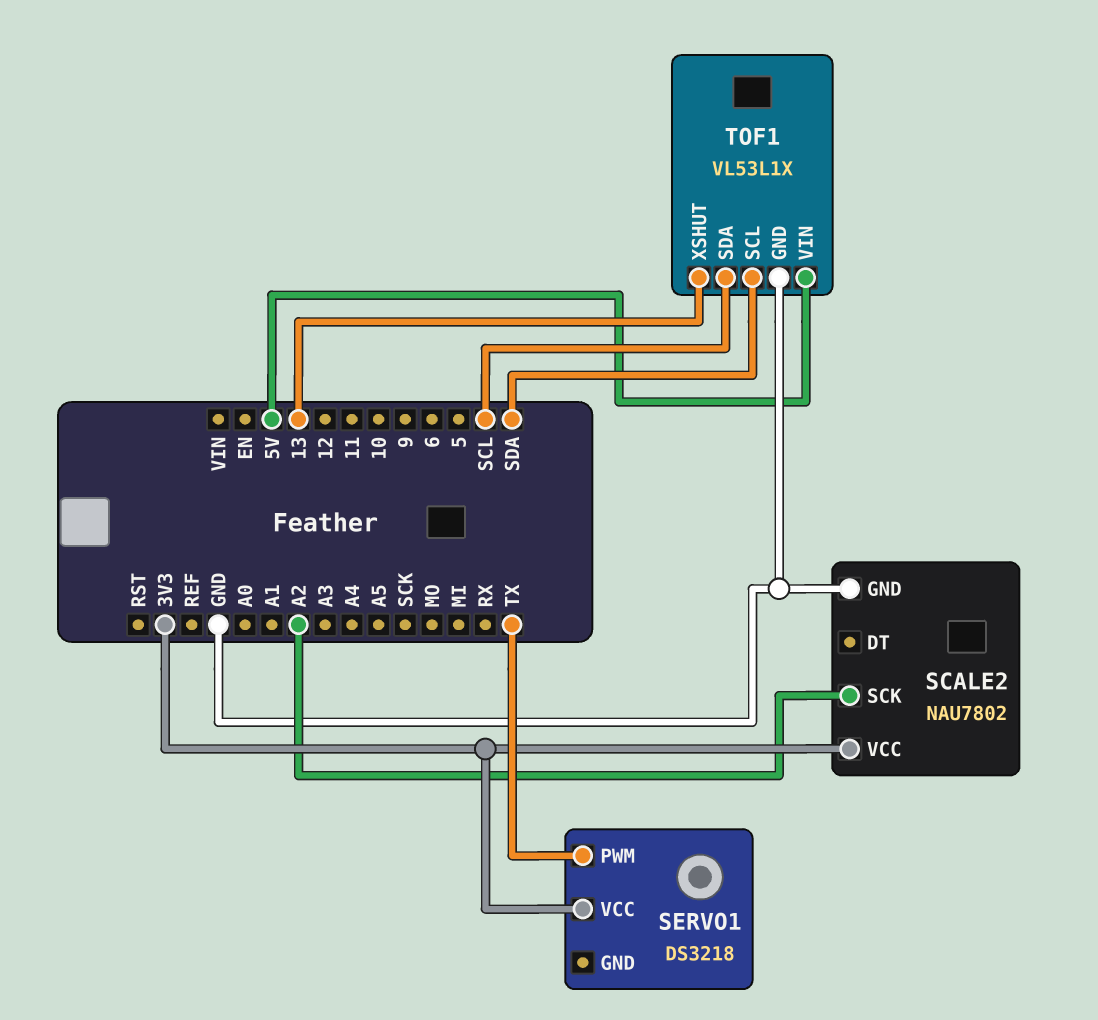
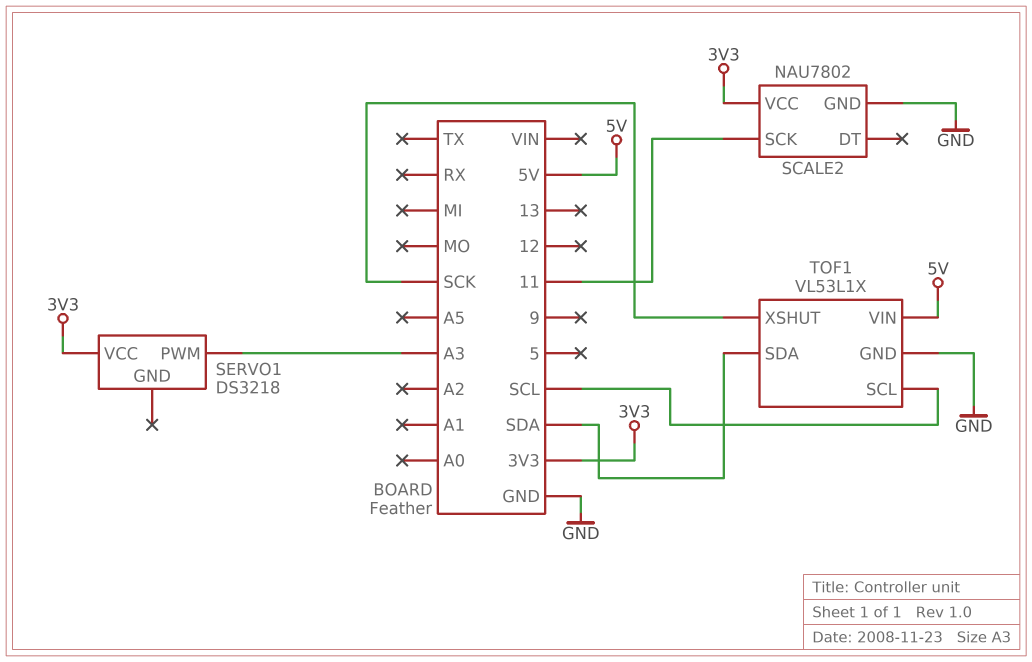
SCALE2 pin SCK: A2 -> 11
SERVO1 pin PWM: TX -> A3
TOF1 pin SCL: SDA -> SCL
TOF1 pin SDA: SCL -> SDA
TOF1 pin XSHUT: 13 -> SCK

